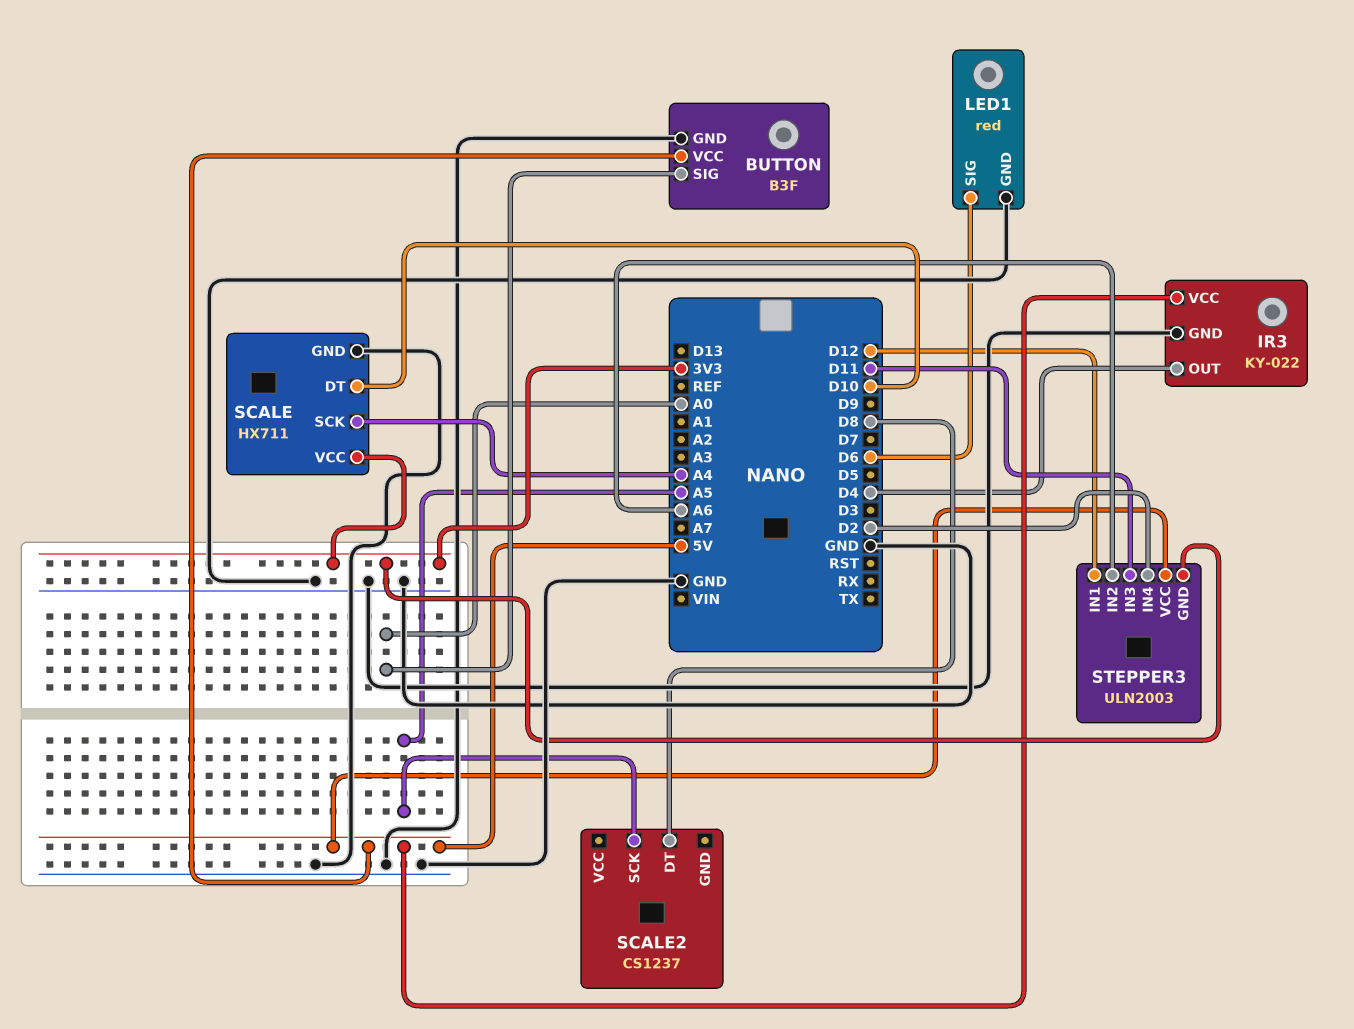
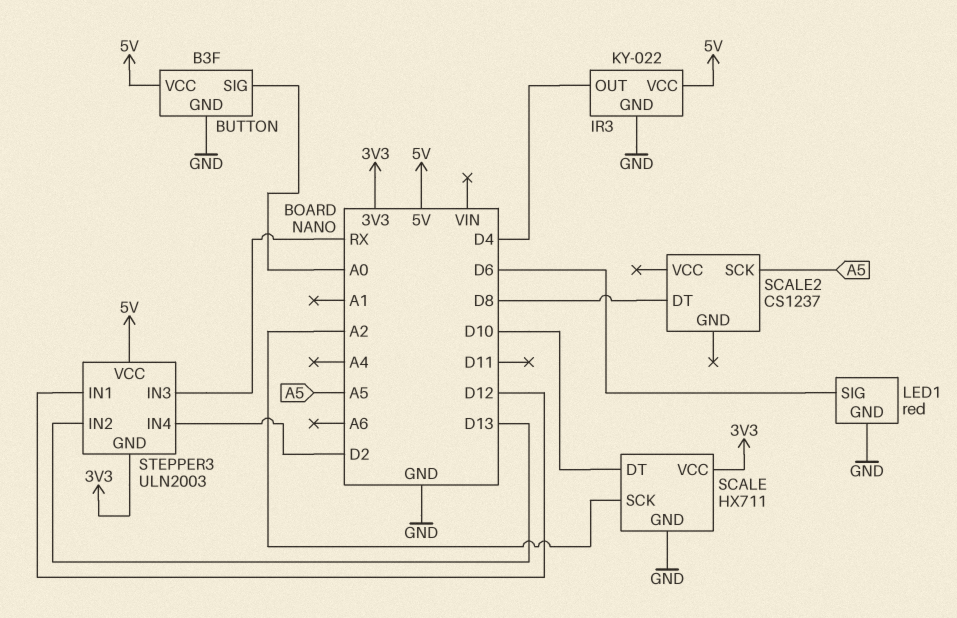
SCALE pin SCK: A4 -> A2
STEPPER3 pin IN2: A6 -> D13
STEPPER3 pin IN3: D11 -> RX

